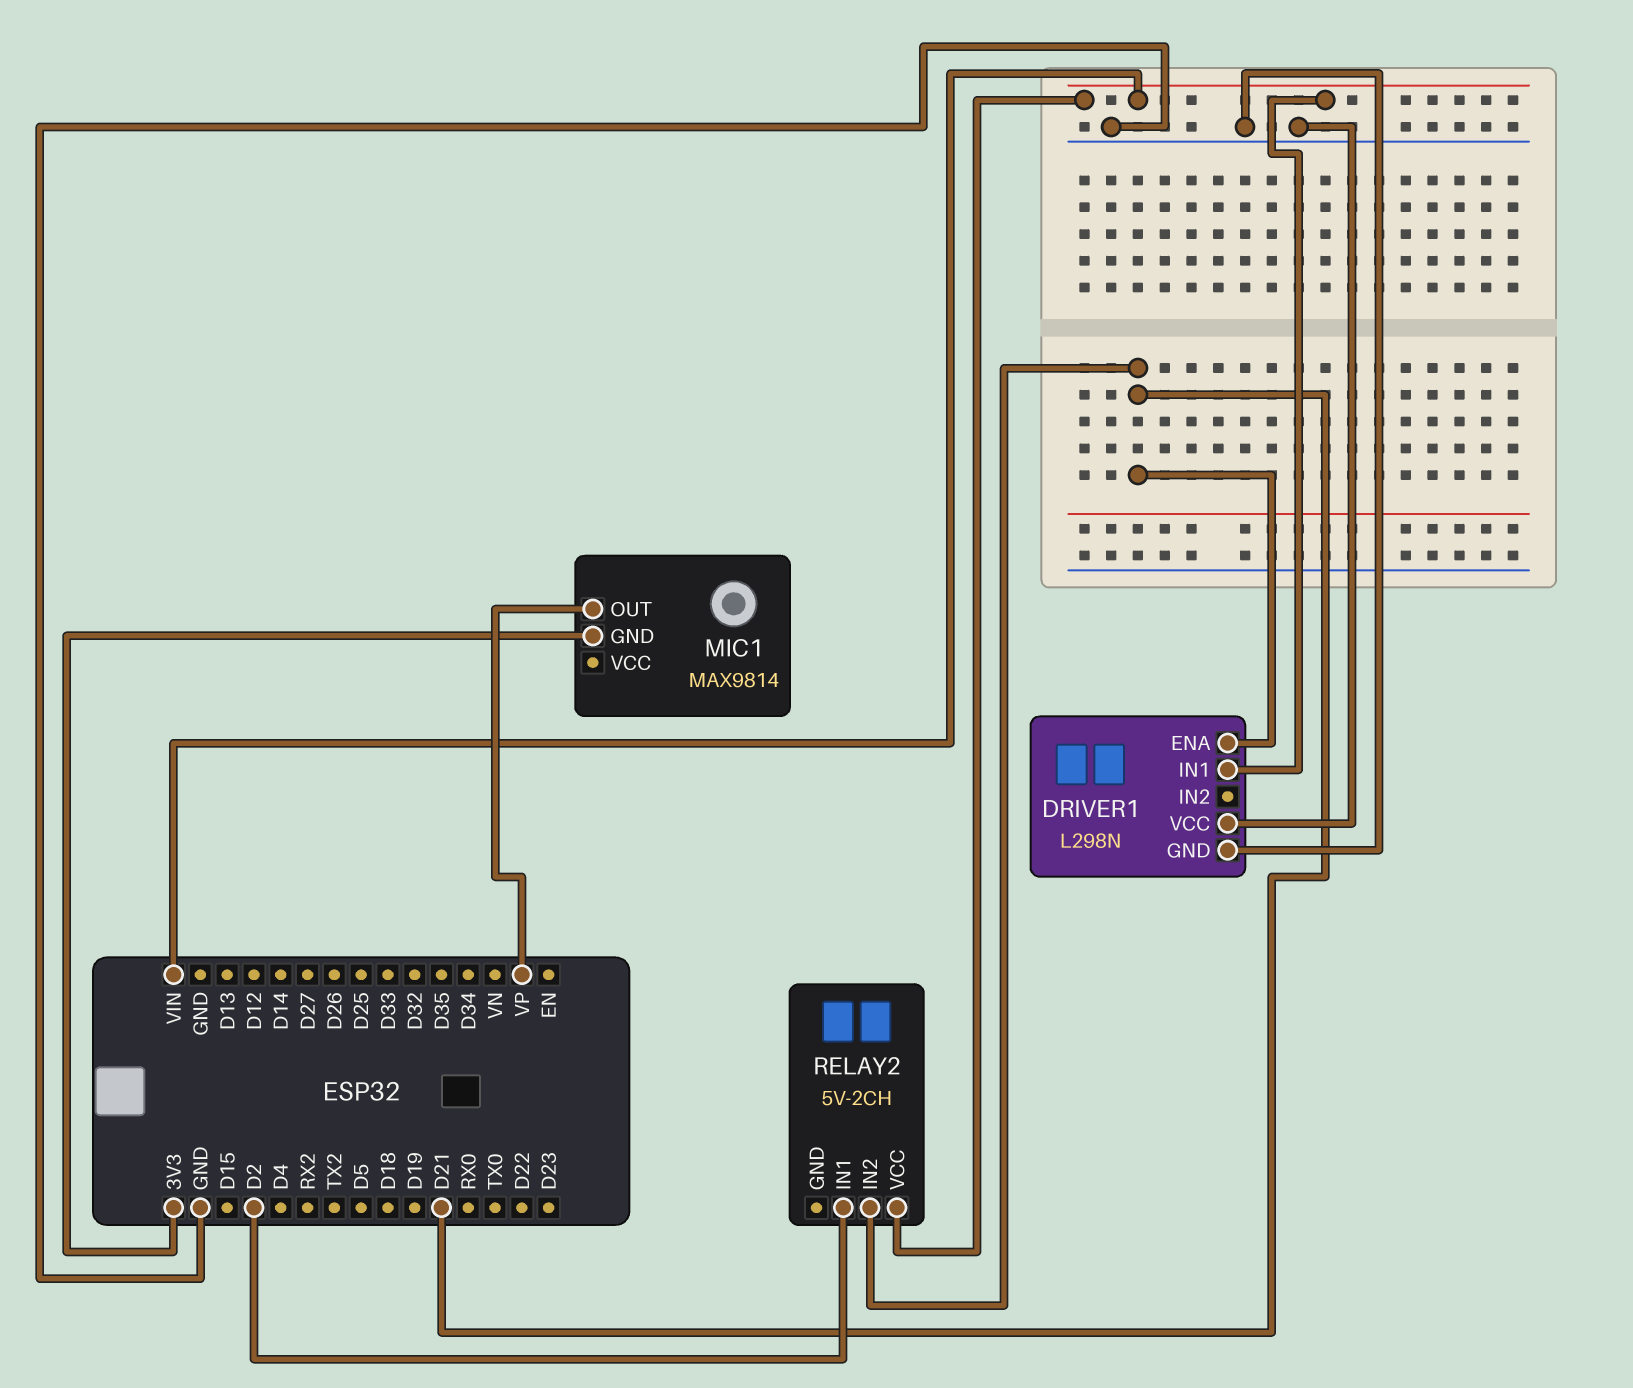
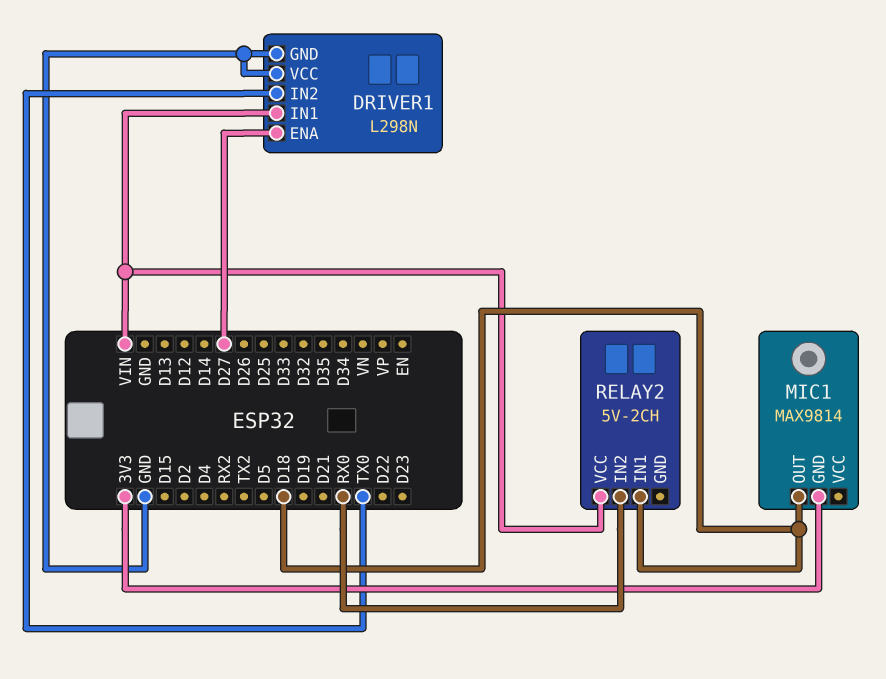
DRIVER1 pin ENA: D21 -> D27
DRIVER1 pin IN2: none -> TX0
MIC1 pin OUT: VP -> D18
RELAY2 pin IN1: D2 -> D18
RELAY2 pin IN2: D21 -> RX0

